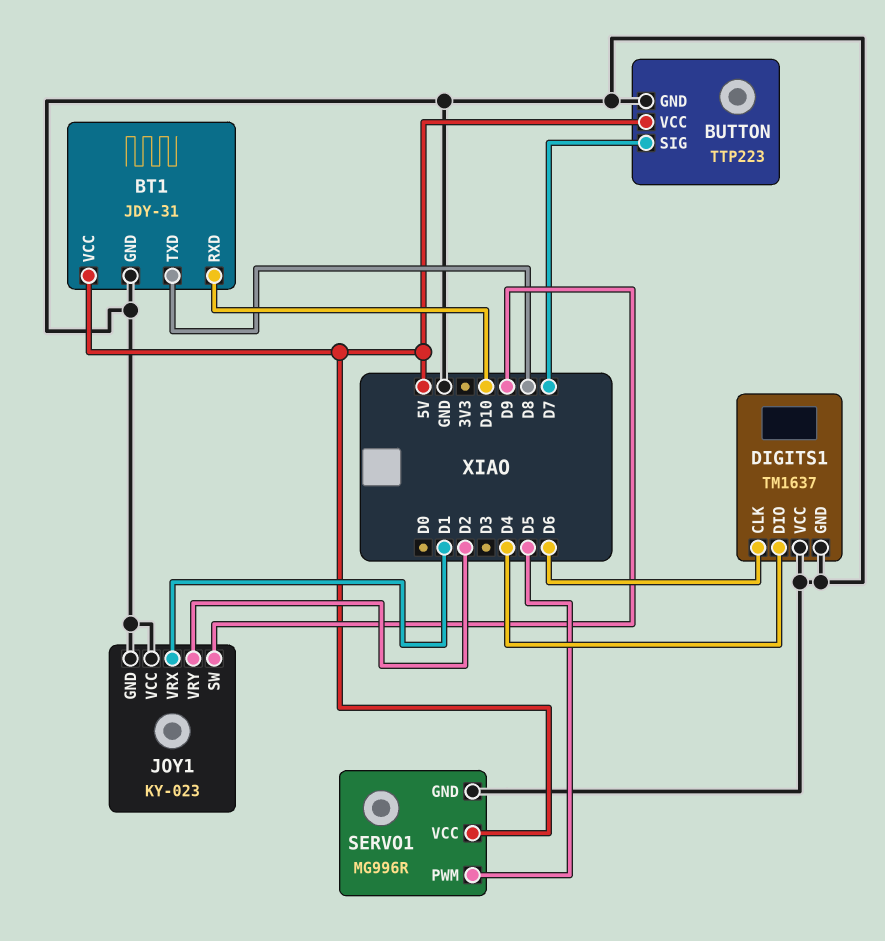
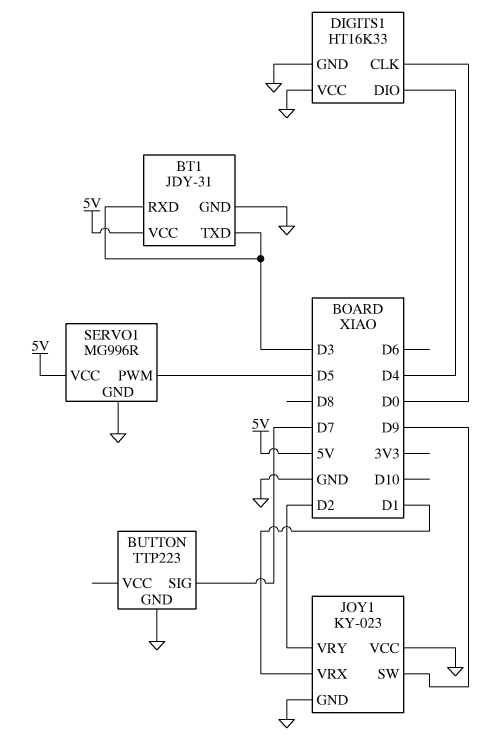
BT1 pin RXD: D10 -> D3
BT1 pin TXD: D8 -> D3
BUTTON pin VCC: 5V -> none
DIGITS1: TM1637 -> HT16K33
DIGITS1 pin CLK: D6 -> D0

